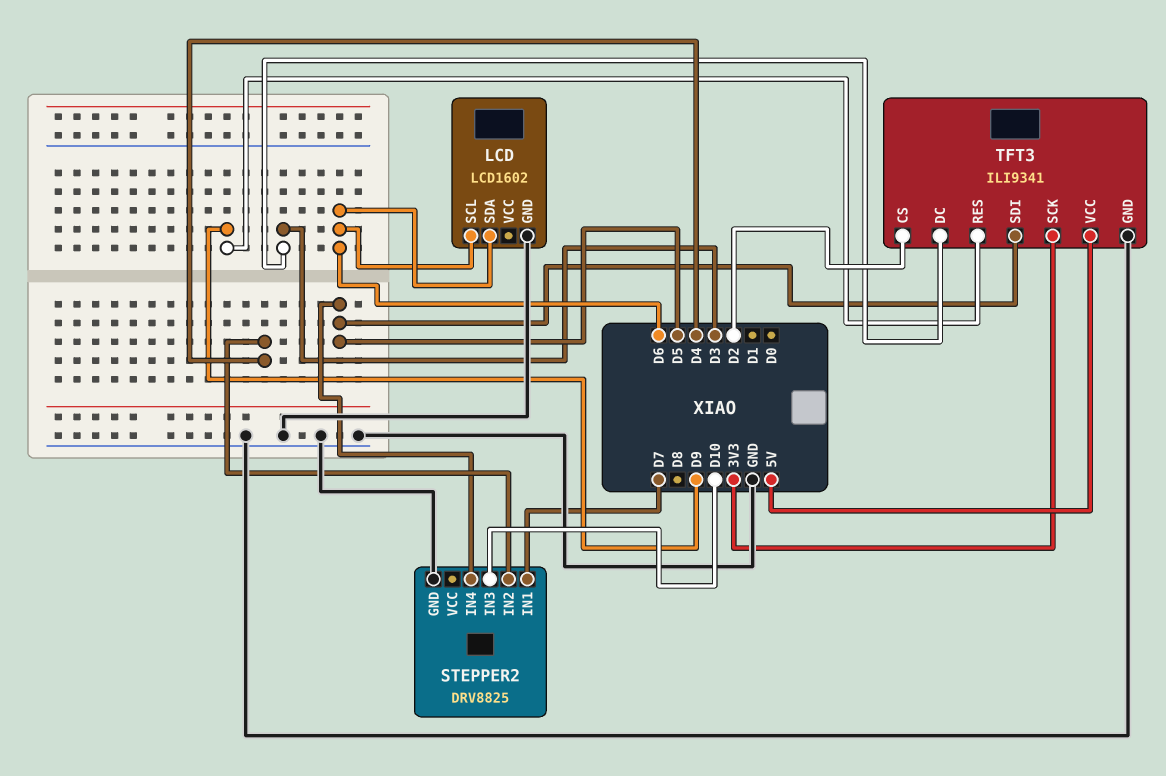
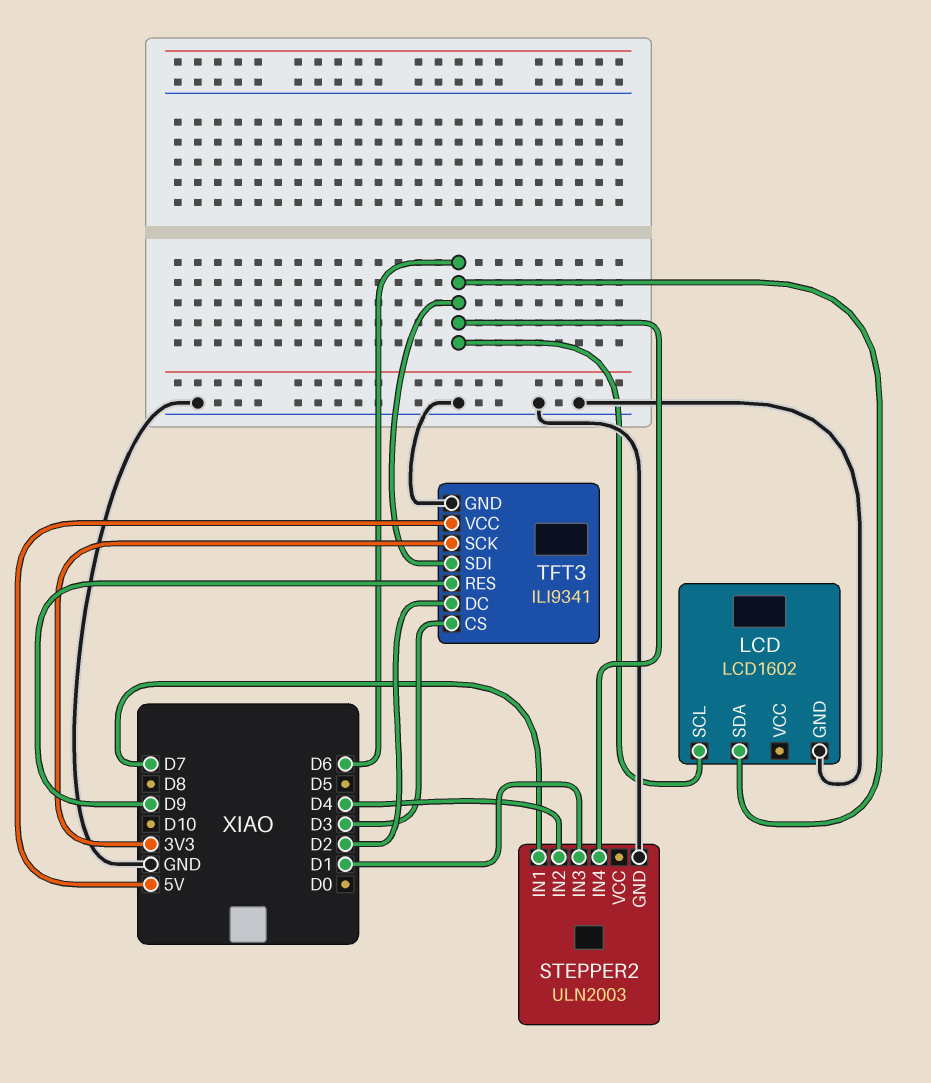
STEPPER2: DRV8825 -> ULN2003
STEPPER2 pin IN3: D10 -> D1
STEPPER2 pin IN4: D5 -> D6
TFT3 pin CS: D2 -> D3
TFT3 pin DC: D3 -> D2
TFT3 pin SDI: D5 -> D6

